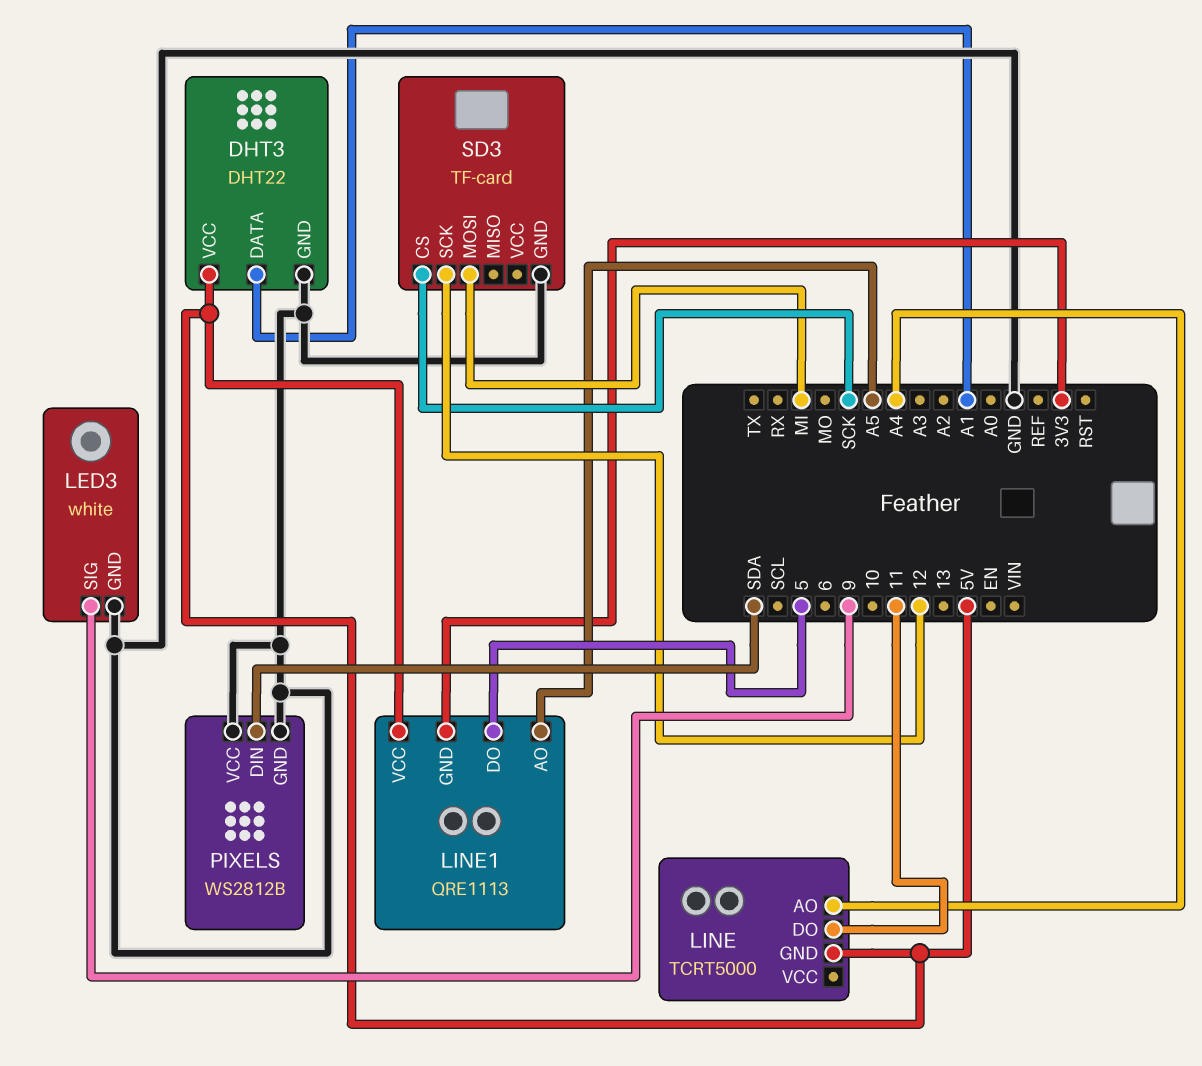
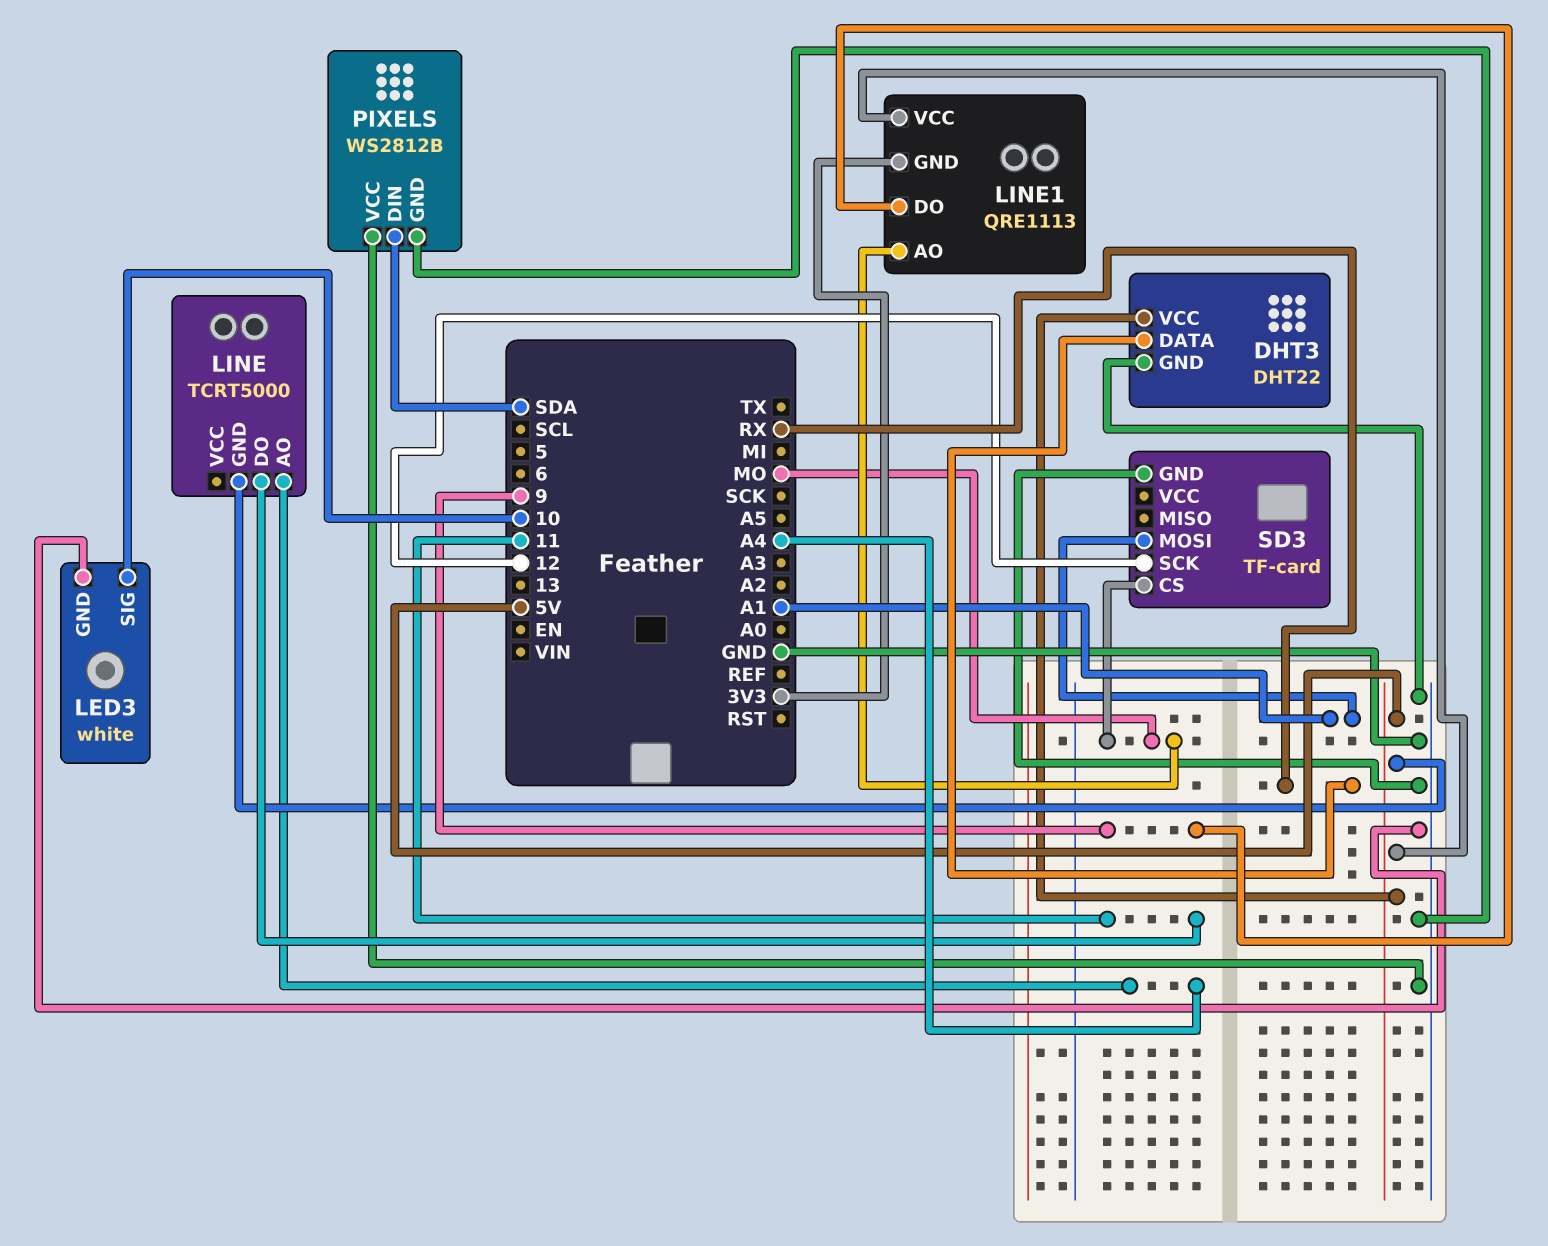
DHT3 pin DATA: A1 -> RX
LED3 pin SIG: 9 -> 10
LINE1 pin AO: A5 -> MO
LINE1 pin DO: 5 -> 9
SD3 pin CS: SCK -> MO
SD3 pin MOSI: MI -> A1

